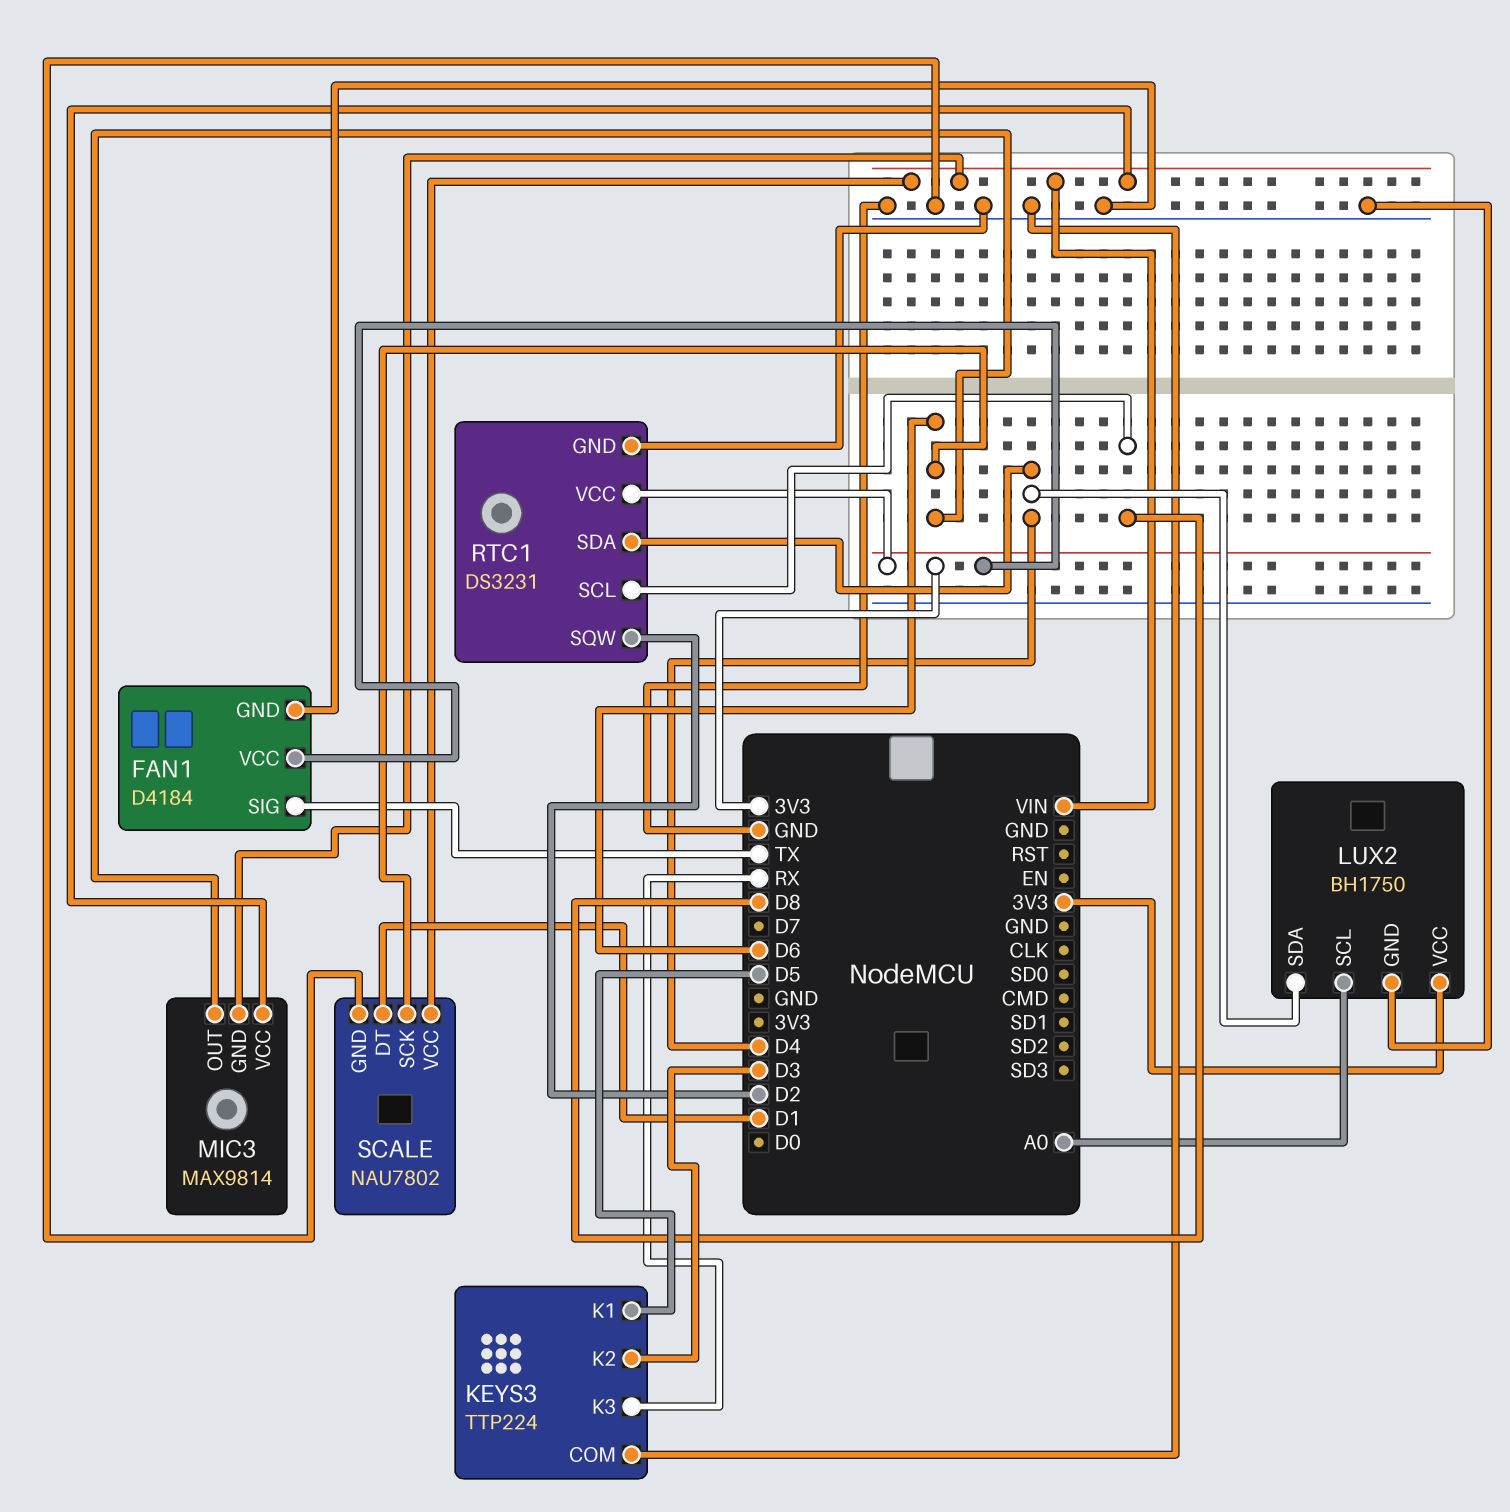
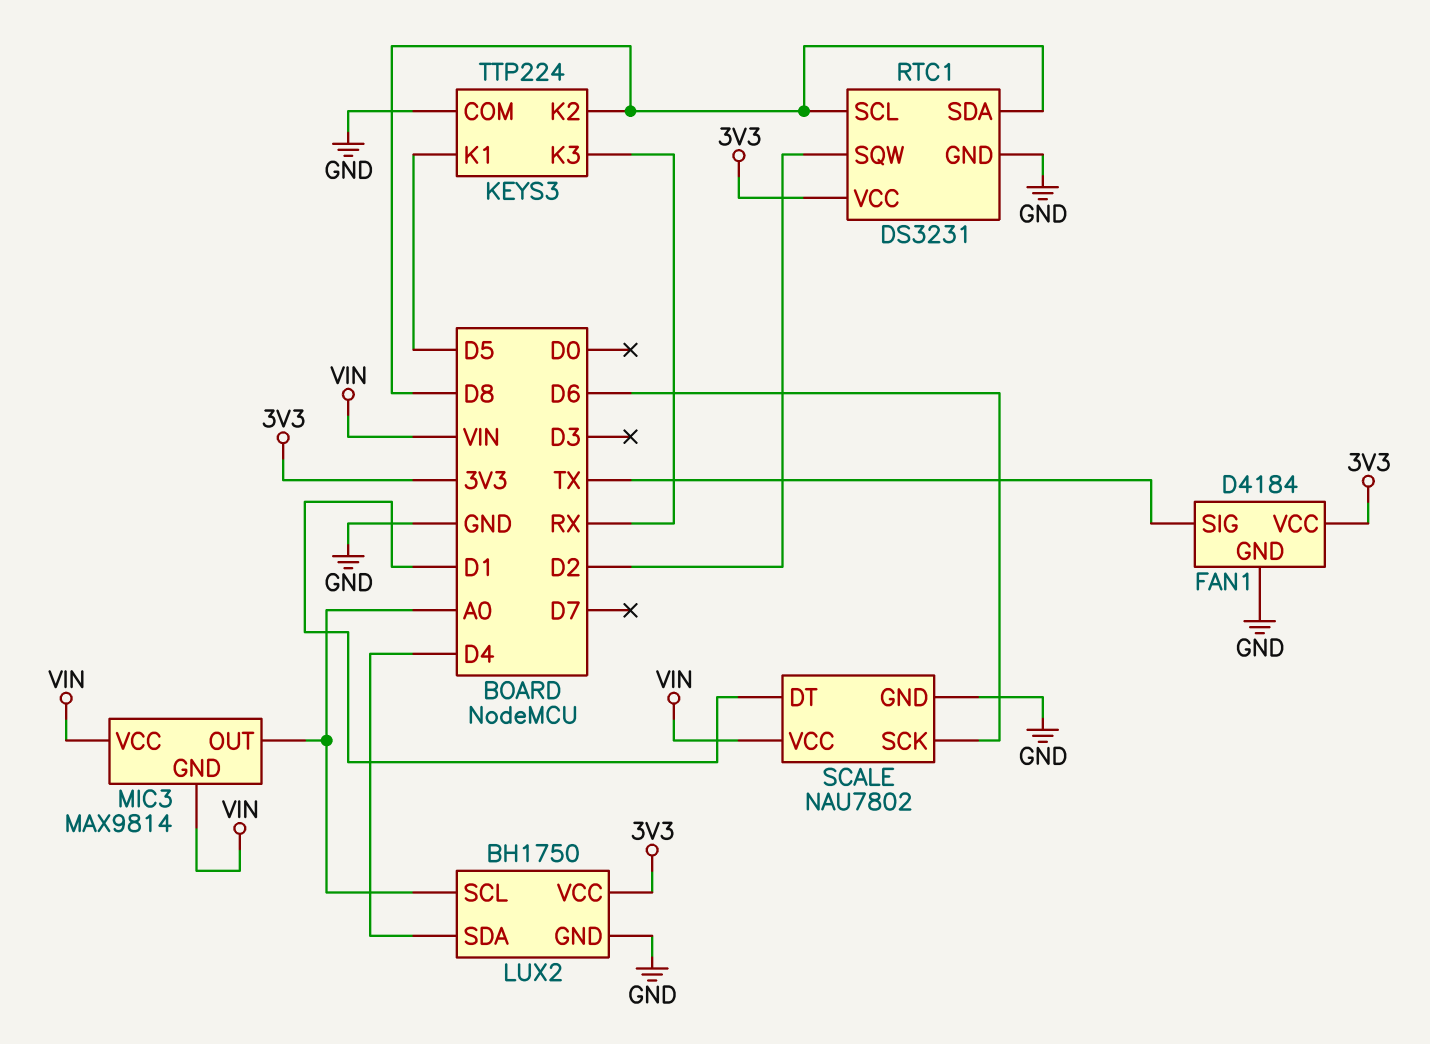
KEYS3 pin K2: D3 -> D8
MIC3 pin OUT: D6 -> A0
RTC1 pin SDA: D4 -> D8

